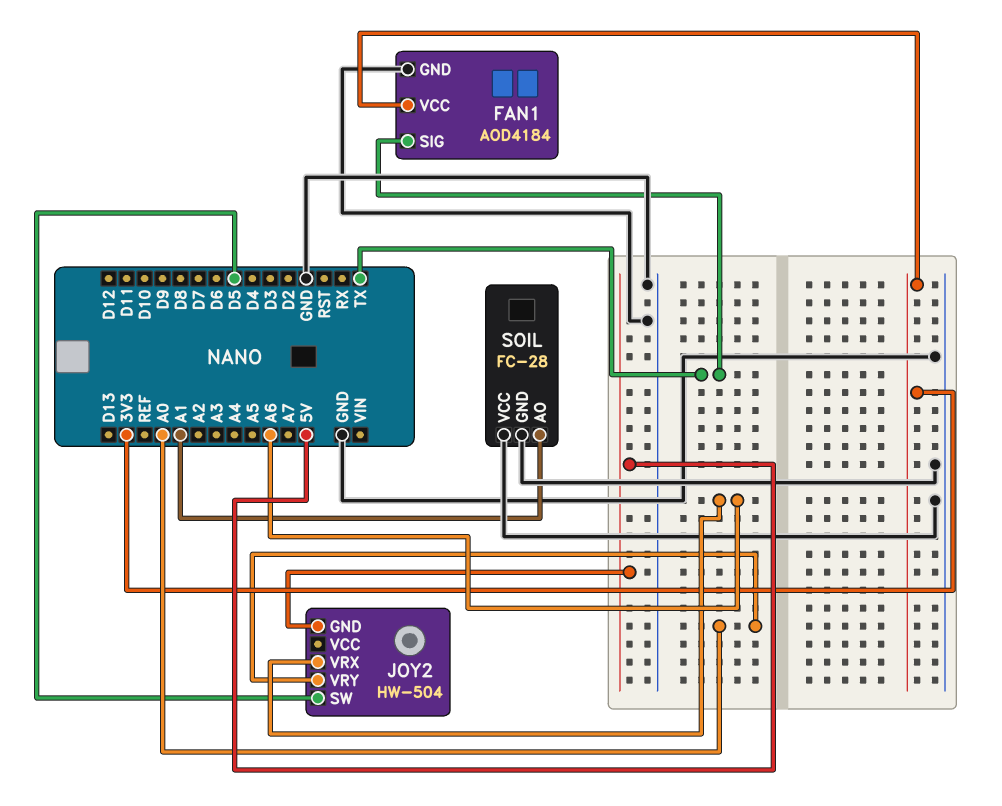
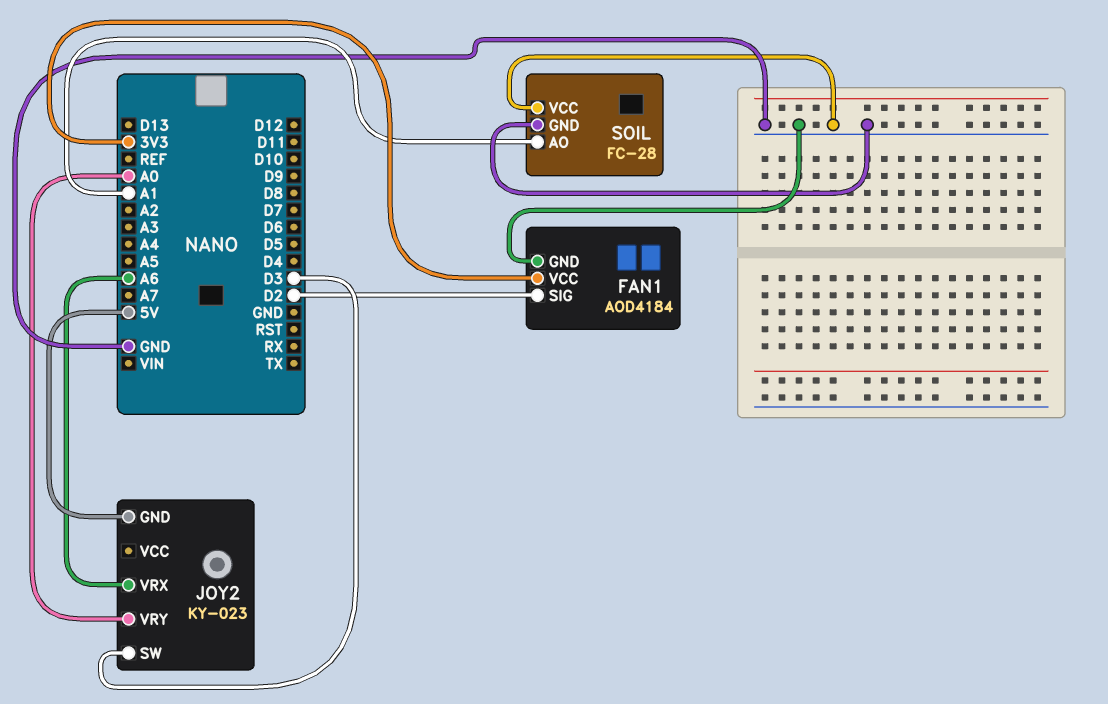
FAN1 pin SIG: TX -> D2
JOY2: HW-504 -> KY-023
JOY2 pin SW: D5 -> D3

